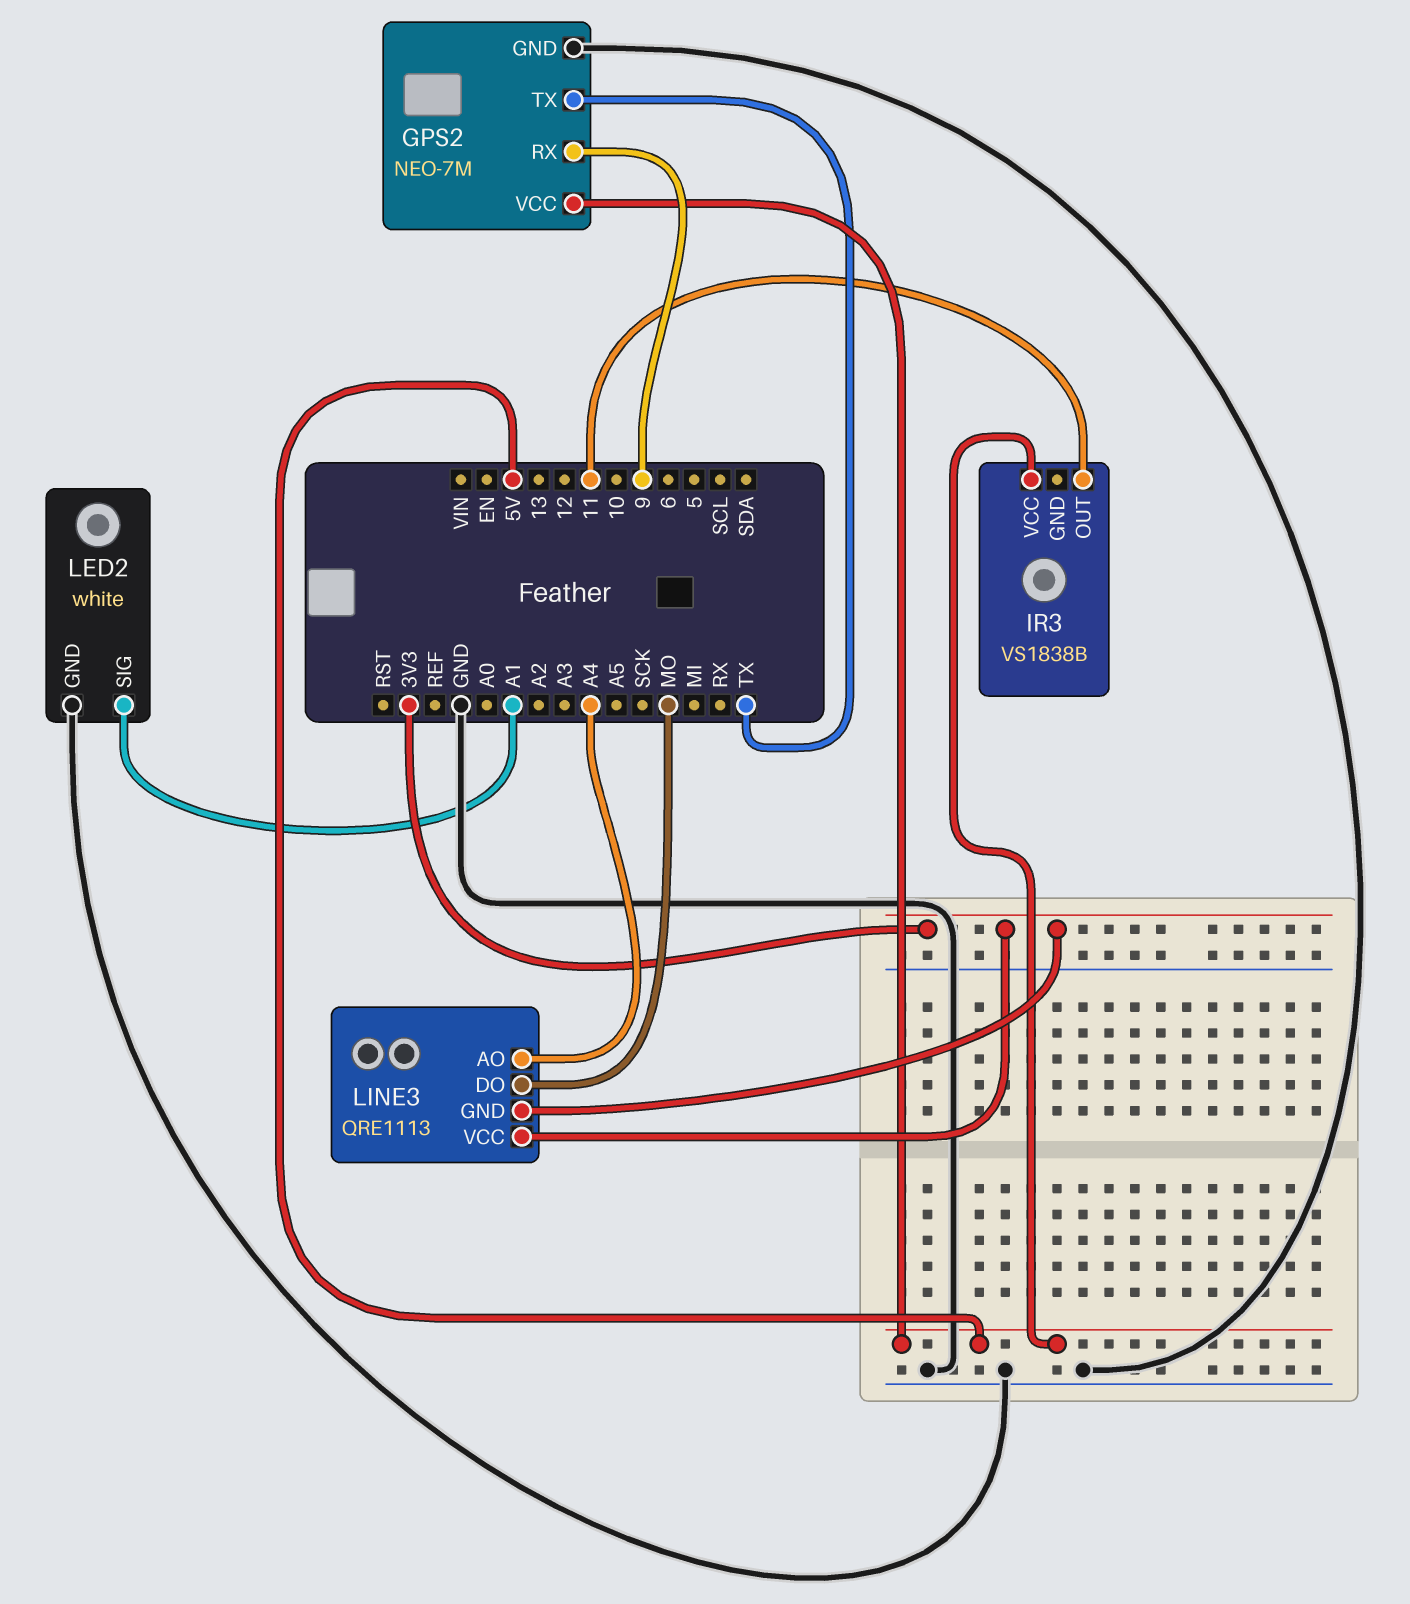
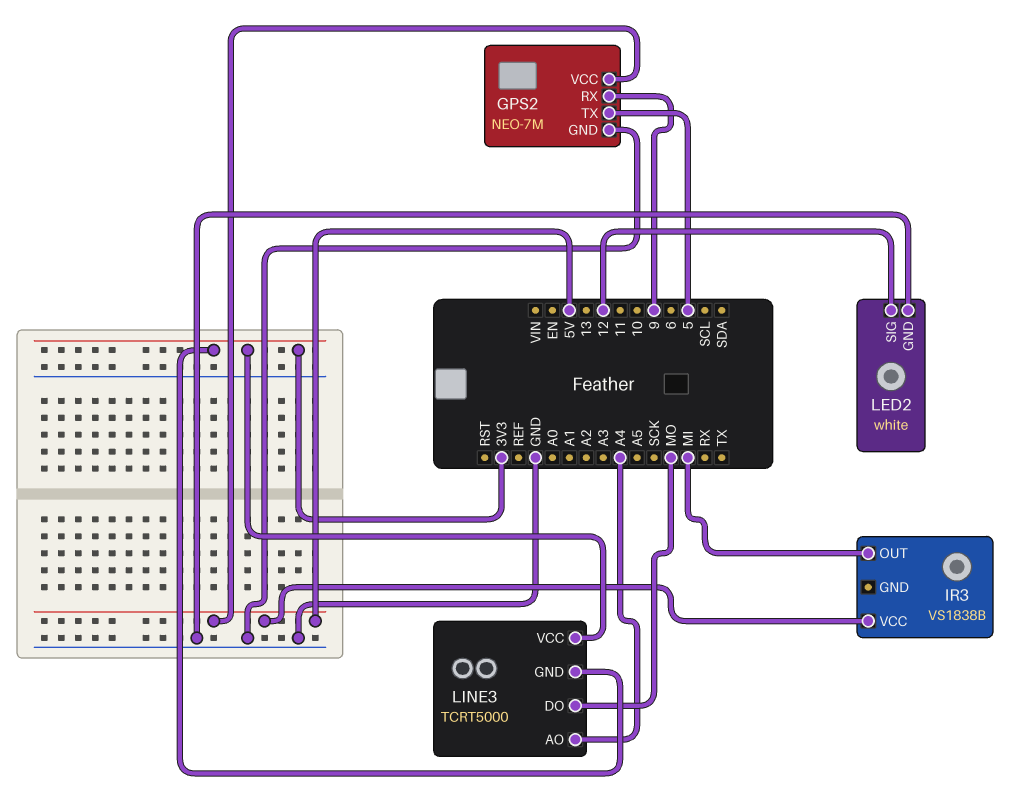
GPS2 pin TX: TX -> 5
IR3 pin OUT: 11 -> MI
LED2 pin SIG: A1 -> 12
LINE3: QRE1113 -> TCRT5000

